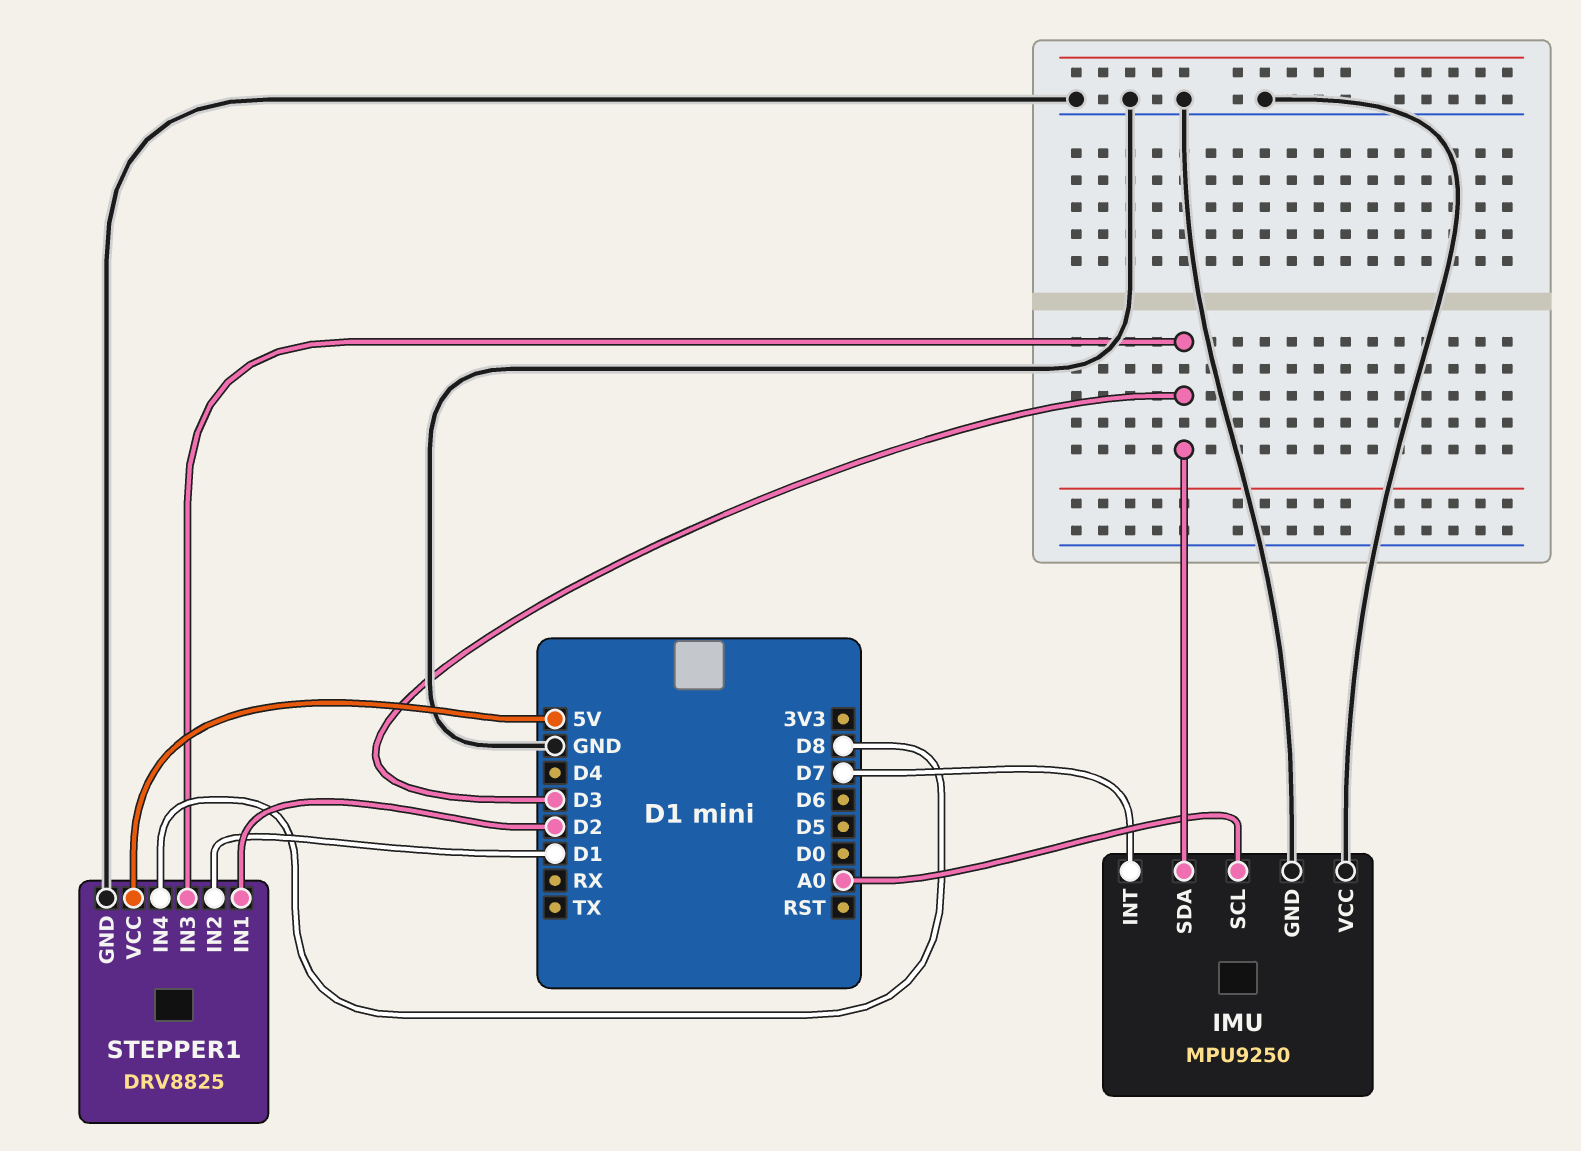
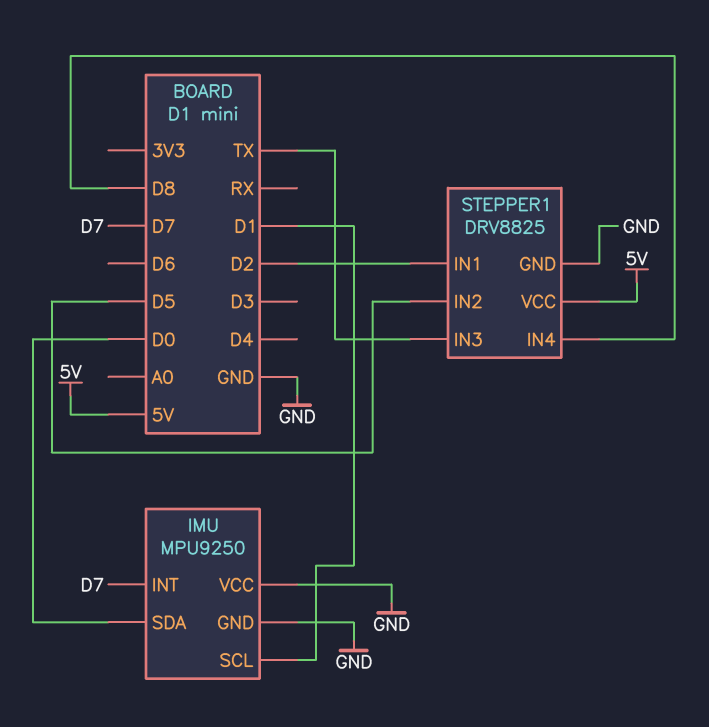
IMU pin SCL: A0 -> D1
IMU pin SDA: D3 -> D0
STEPPER1 pin IN2: D1 -> D5
STEPPER1 pin IN3: D3 -> TX

